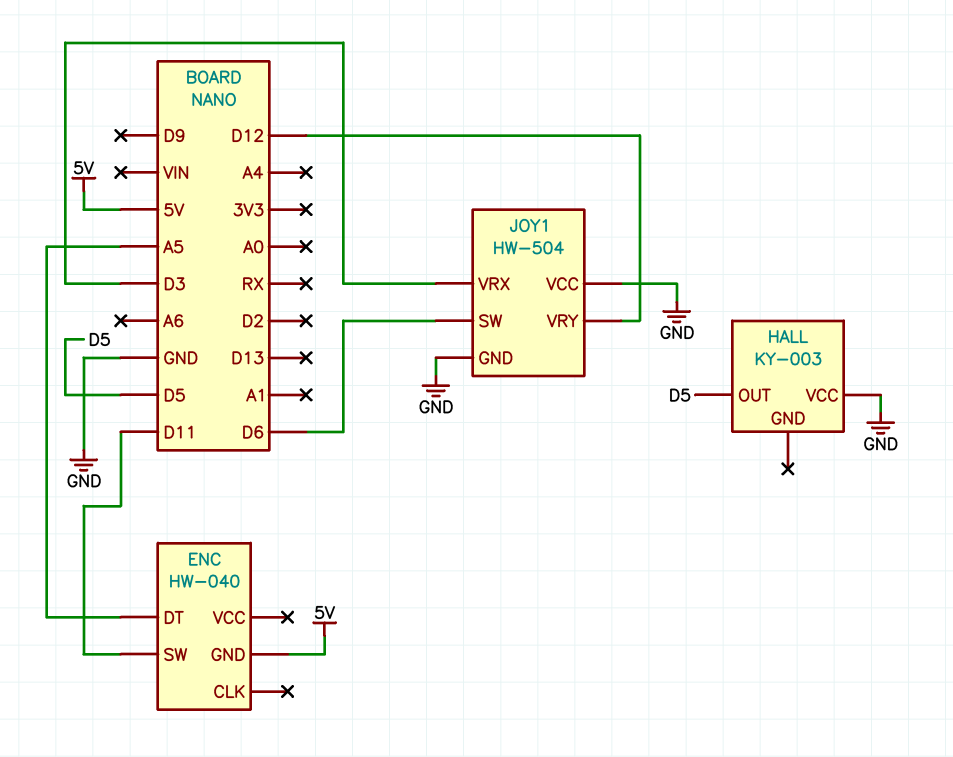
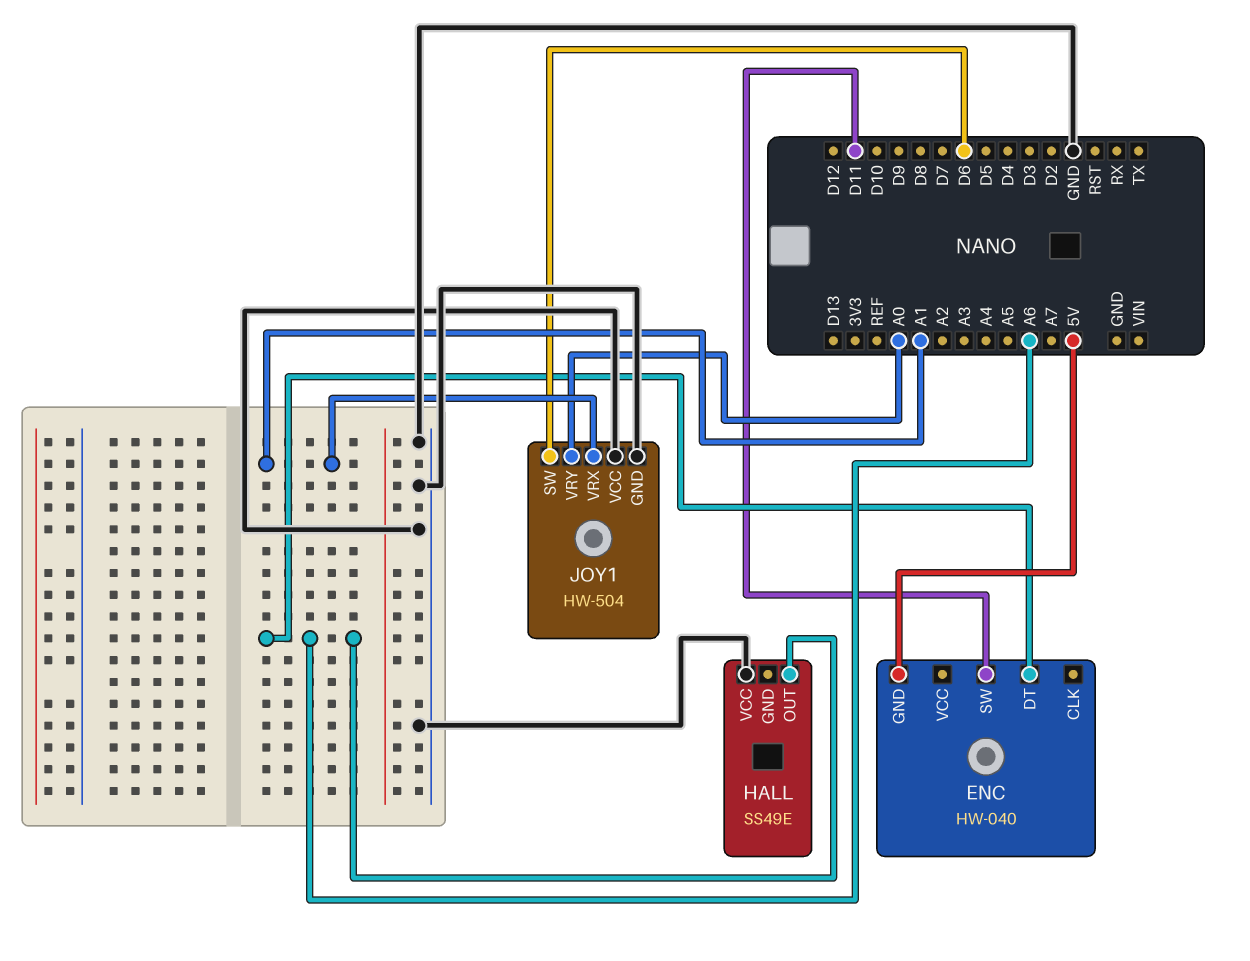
ENC pin DT: A5 -> A6
HALL: KY-003 -> SS49E
HALL pin OUT: D5 -> A6
JOY1 pin VRX: D3 -> A1
JOY1 pin VRY: D12 -> A0

